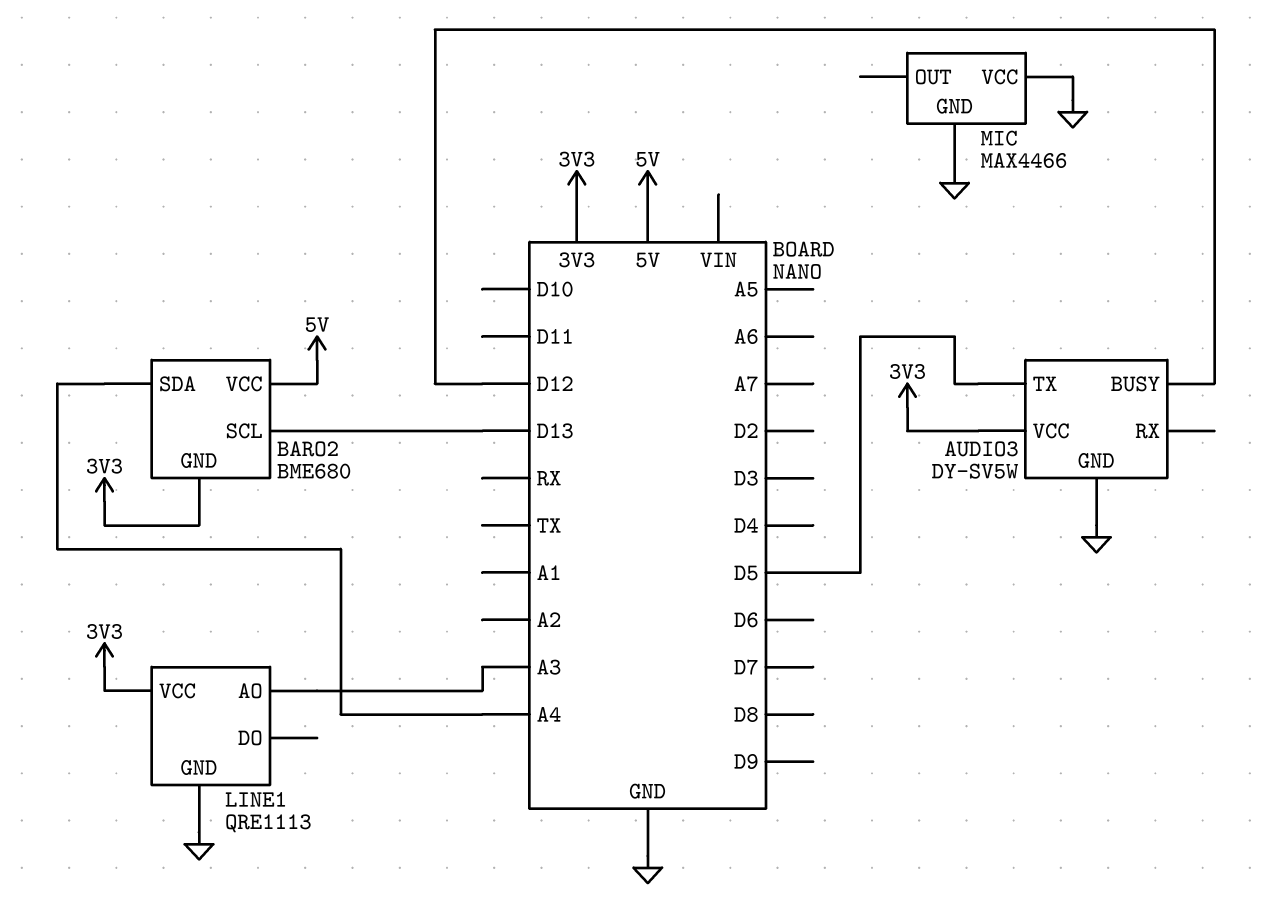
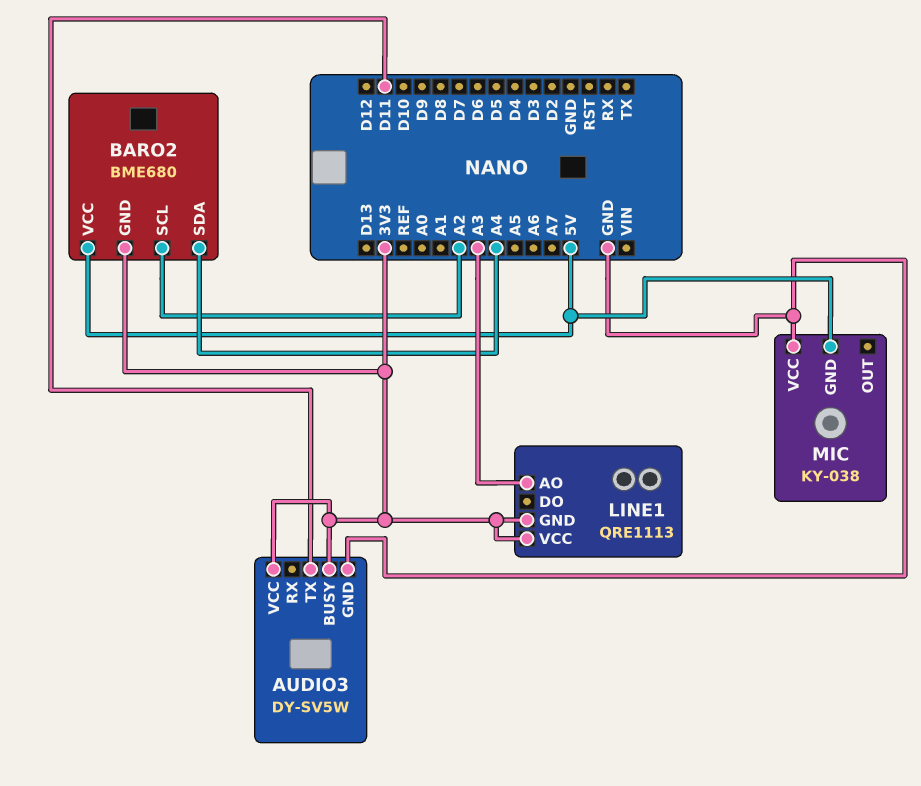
AUDIO3 pin BUSY: D12 -> 3V3
AUDIO3 pin TX: D5 -> D11
BARO2 pin SCL: D13 -> A2
LINE1 pin GND: GND -> 3V3
MIC: MAX4466 -> KY-038
MIC pin GND: GND -> 5V

